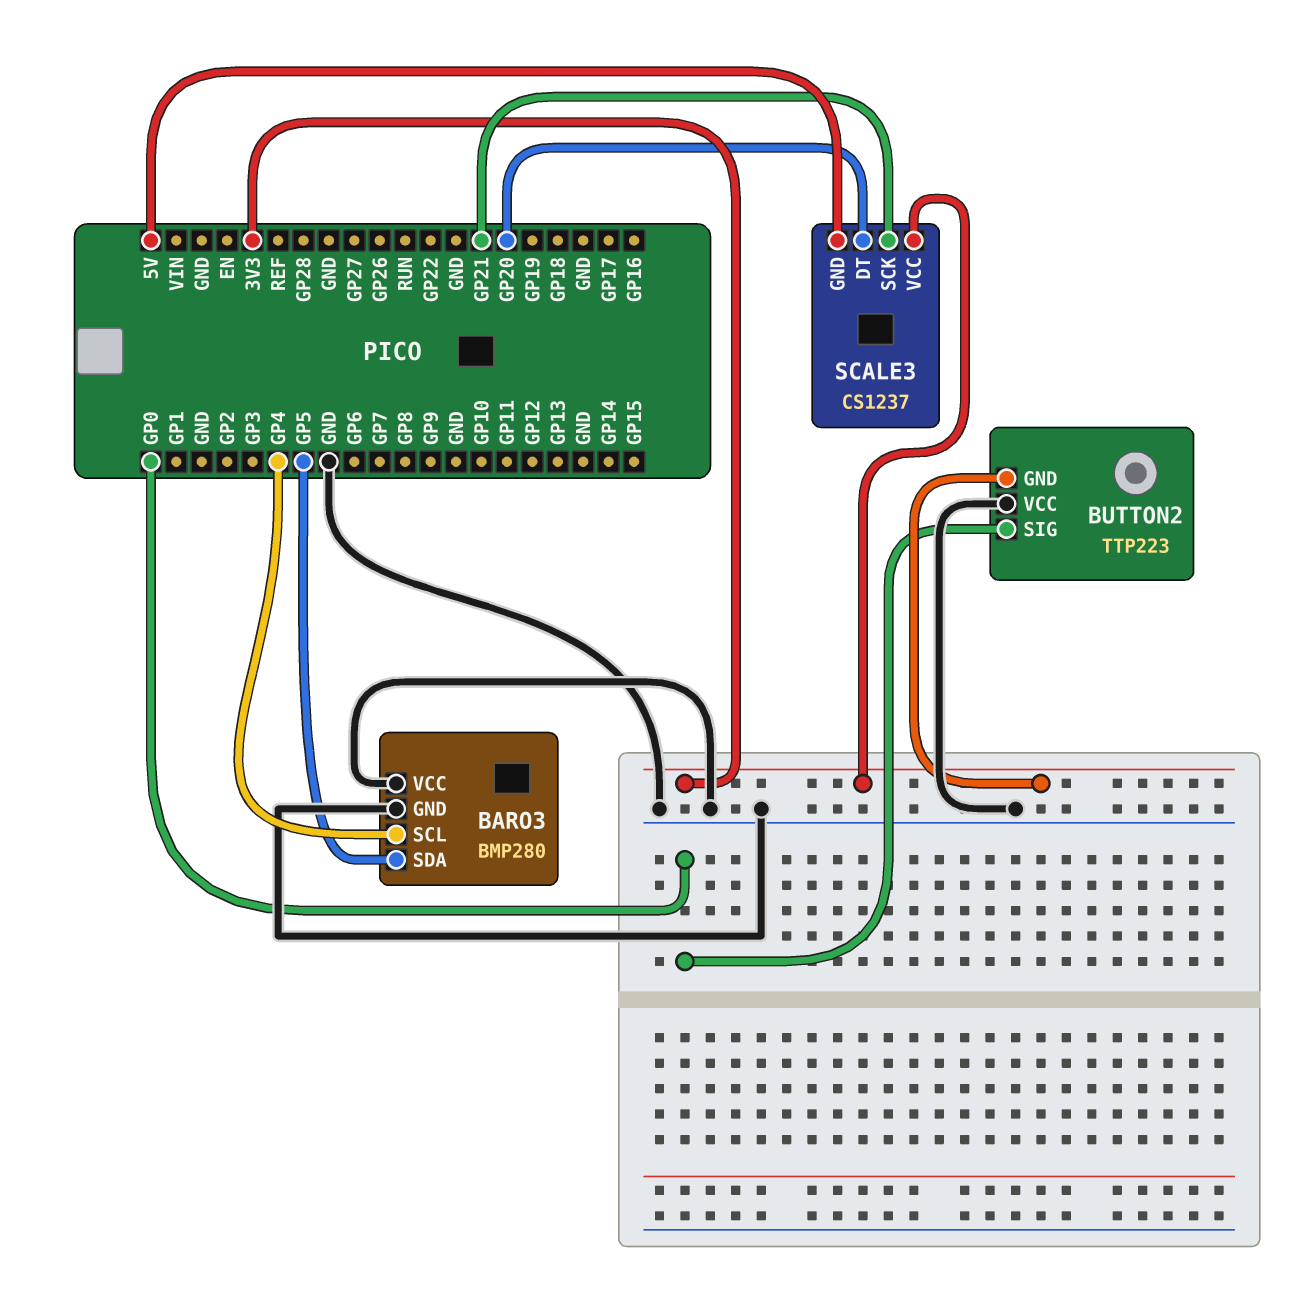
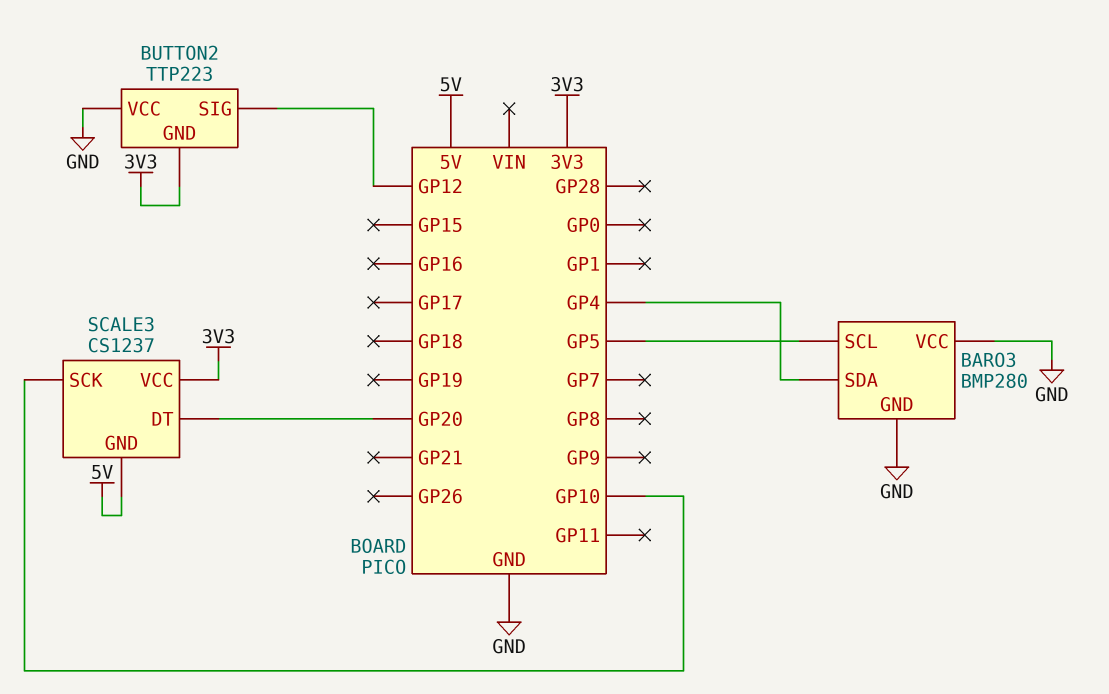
BARO3 pin SCL: GP4 -> GP5
BARO3 pin SDA: GP5 -> GP4
BUTTON2 pin SIG: GP0 -> GP12
SCALE3 pin SCK: GP21 -> GP10

